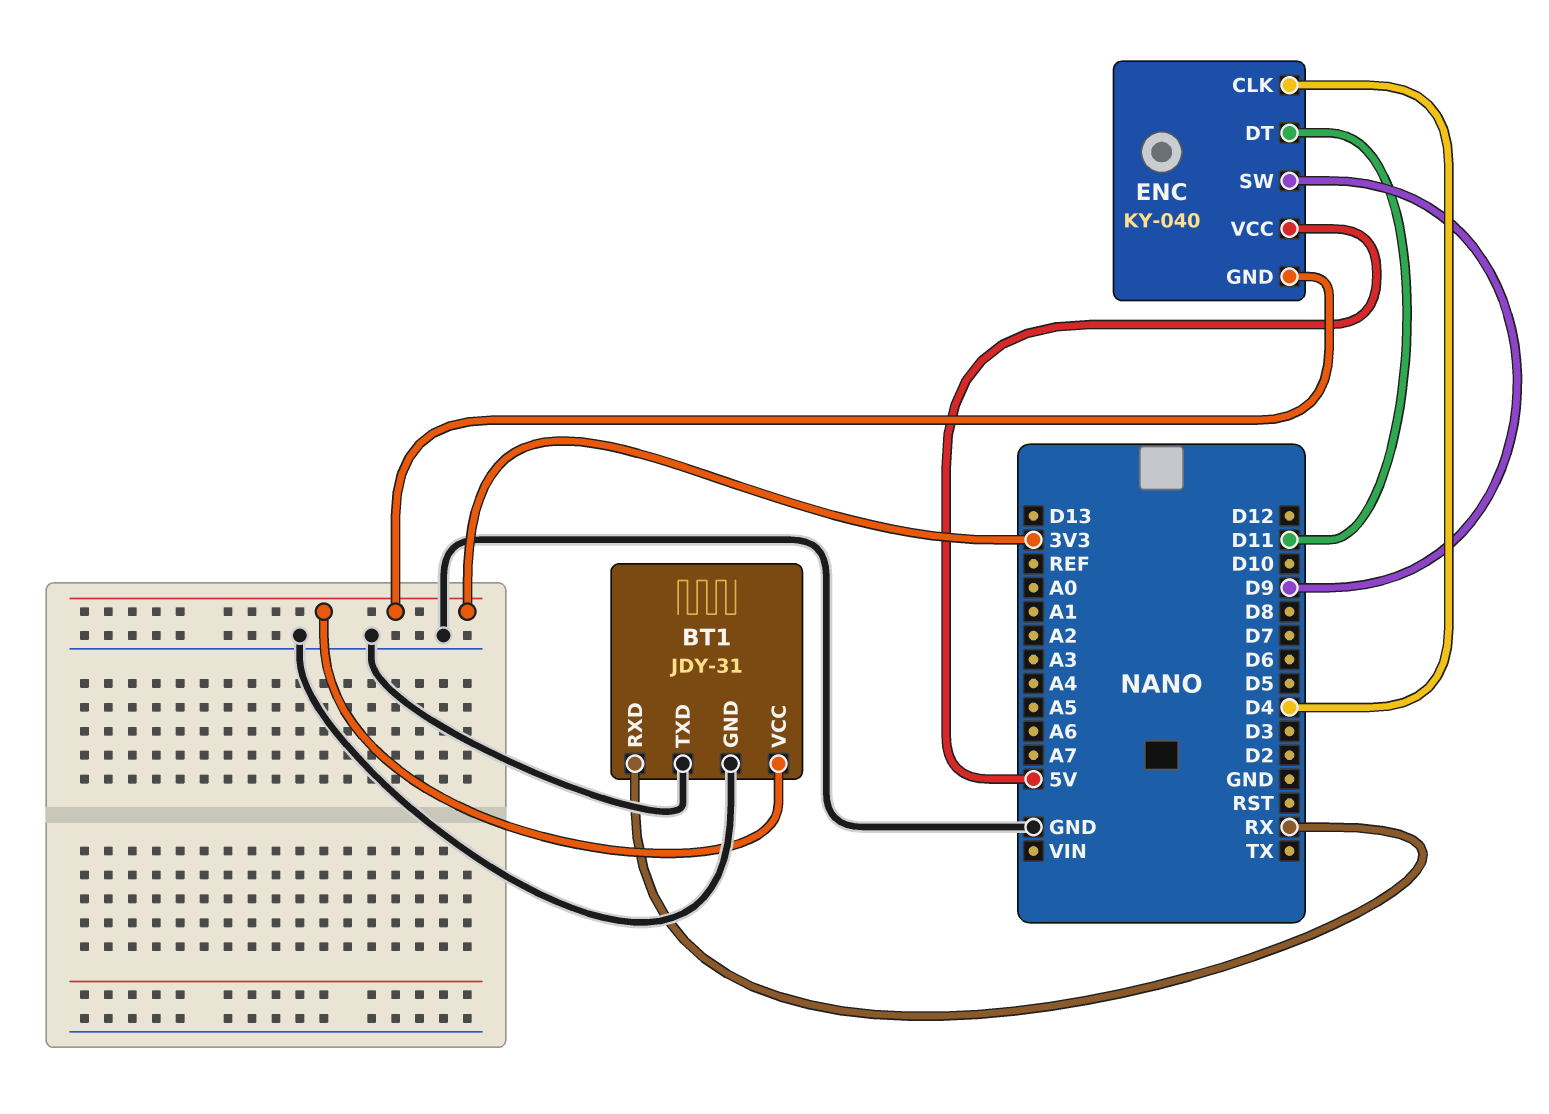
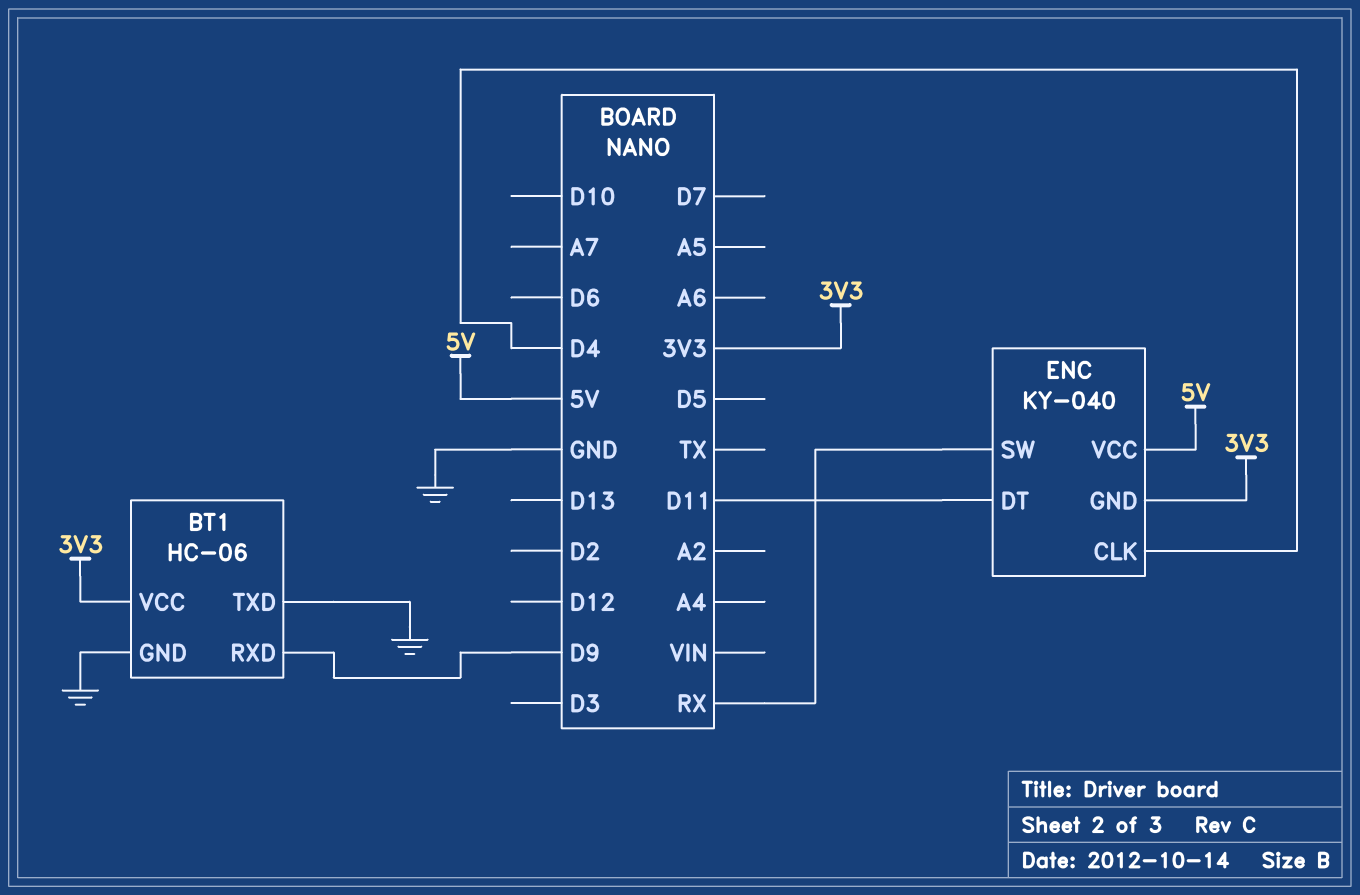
BT1: JDY-31 -> HC-06
BT1 pin RXD: RX -> D9
ENC pin SW: D9 -> RX

